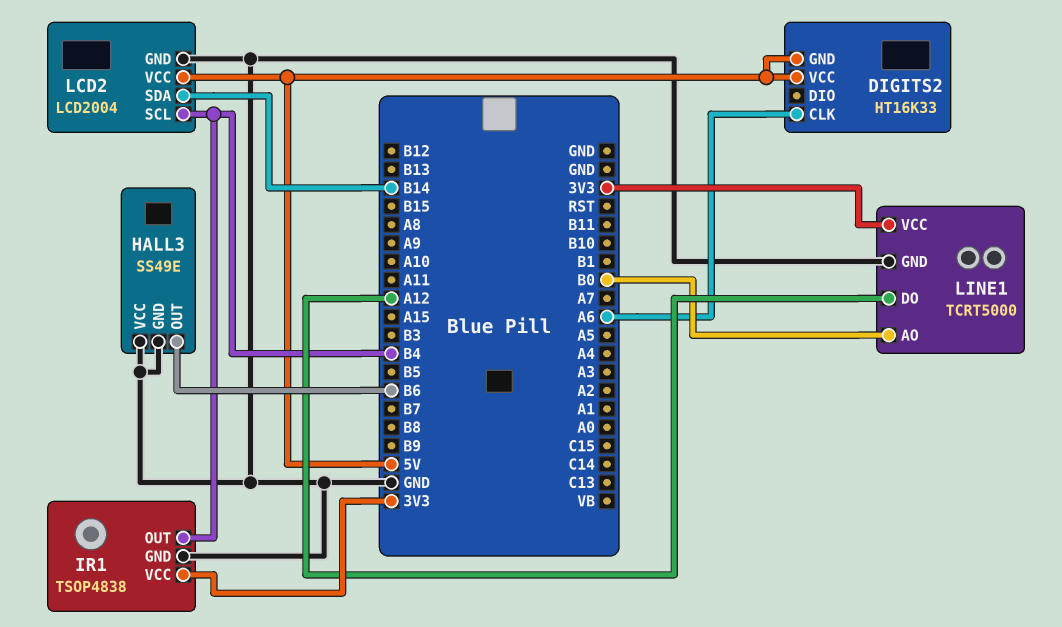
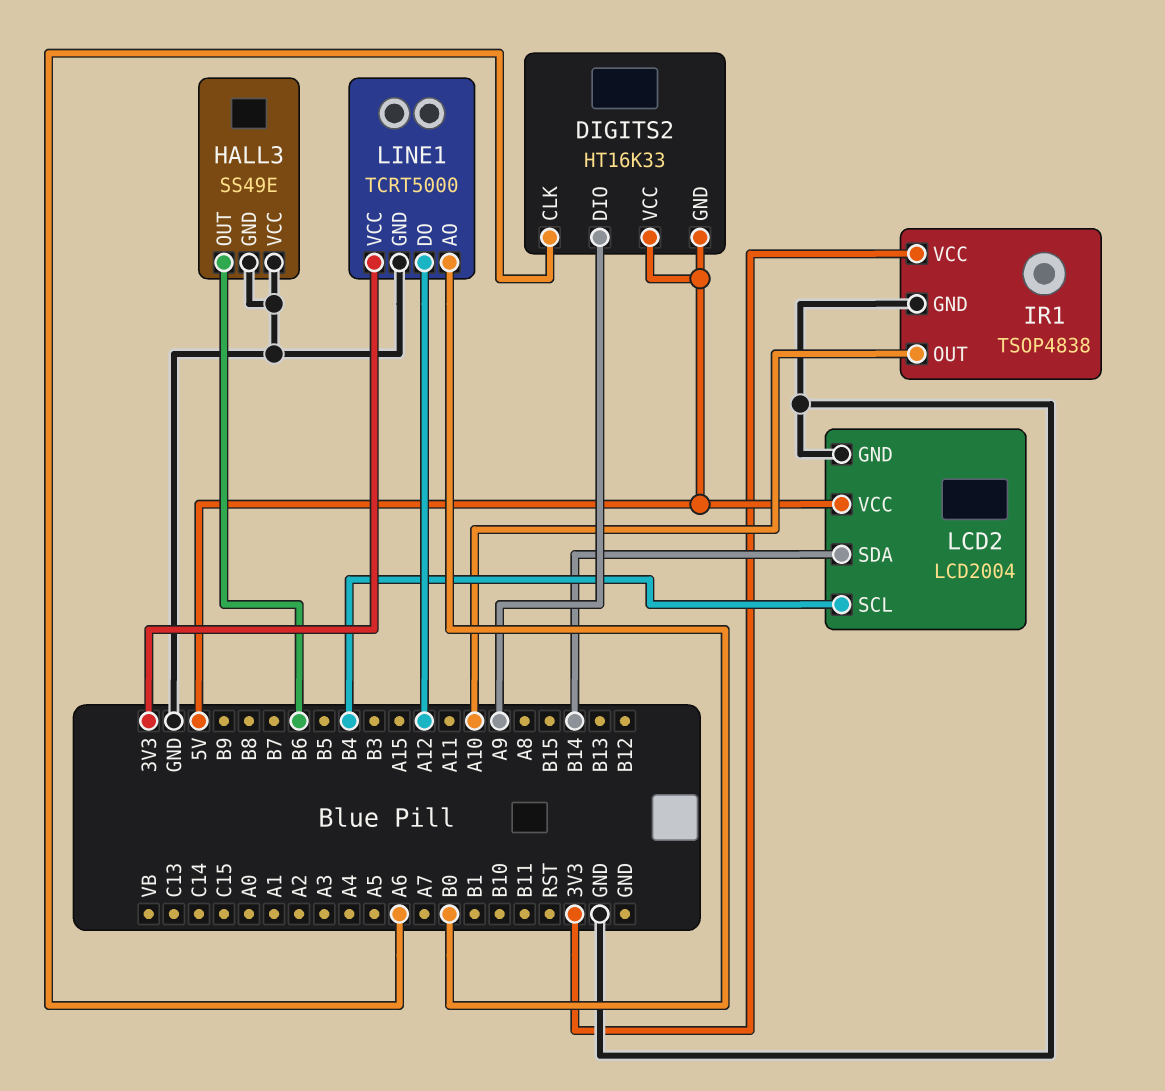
DIGITS2 pin DIO: none -> A9
IR1 pin OUT: B4 -> A10

